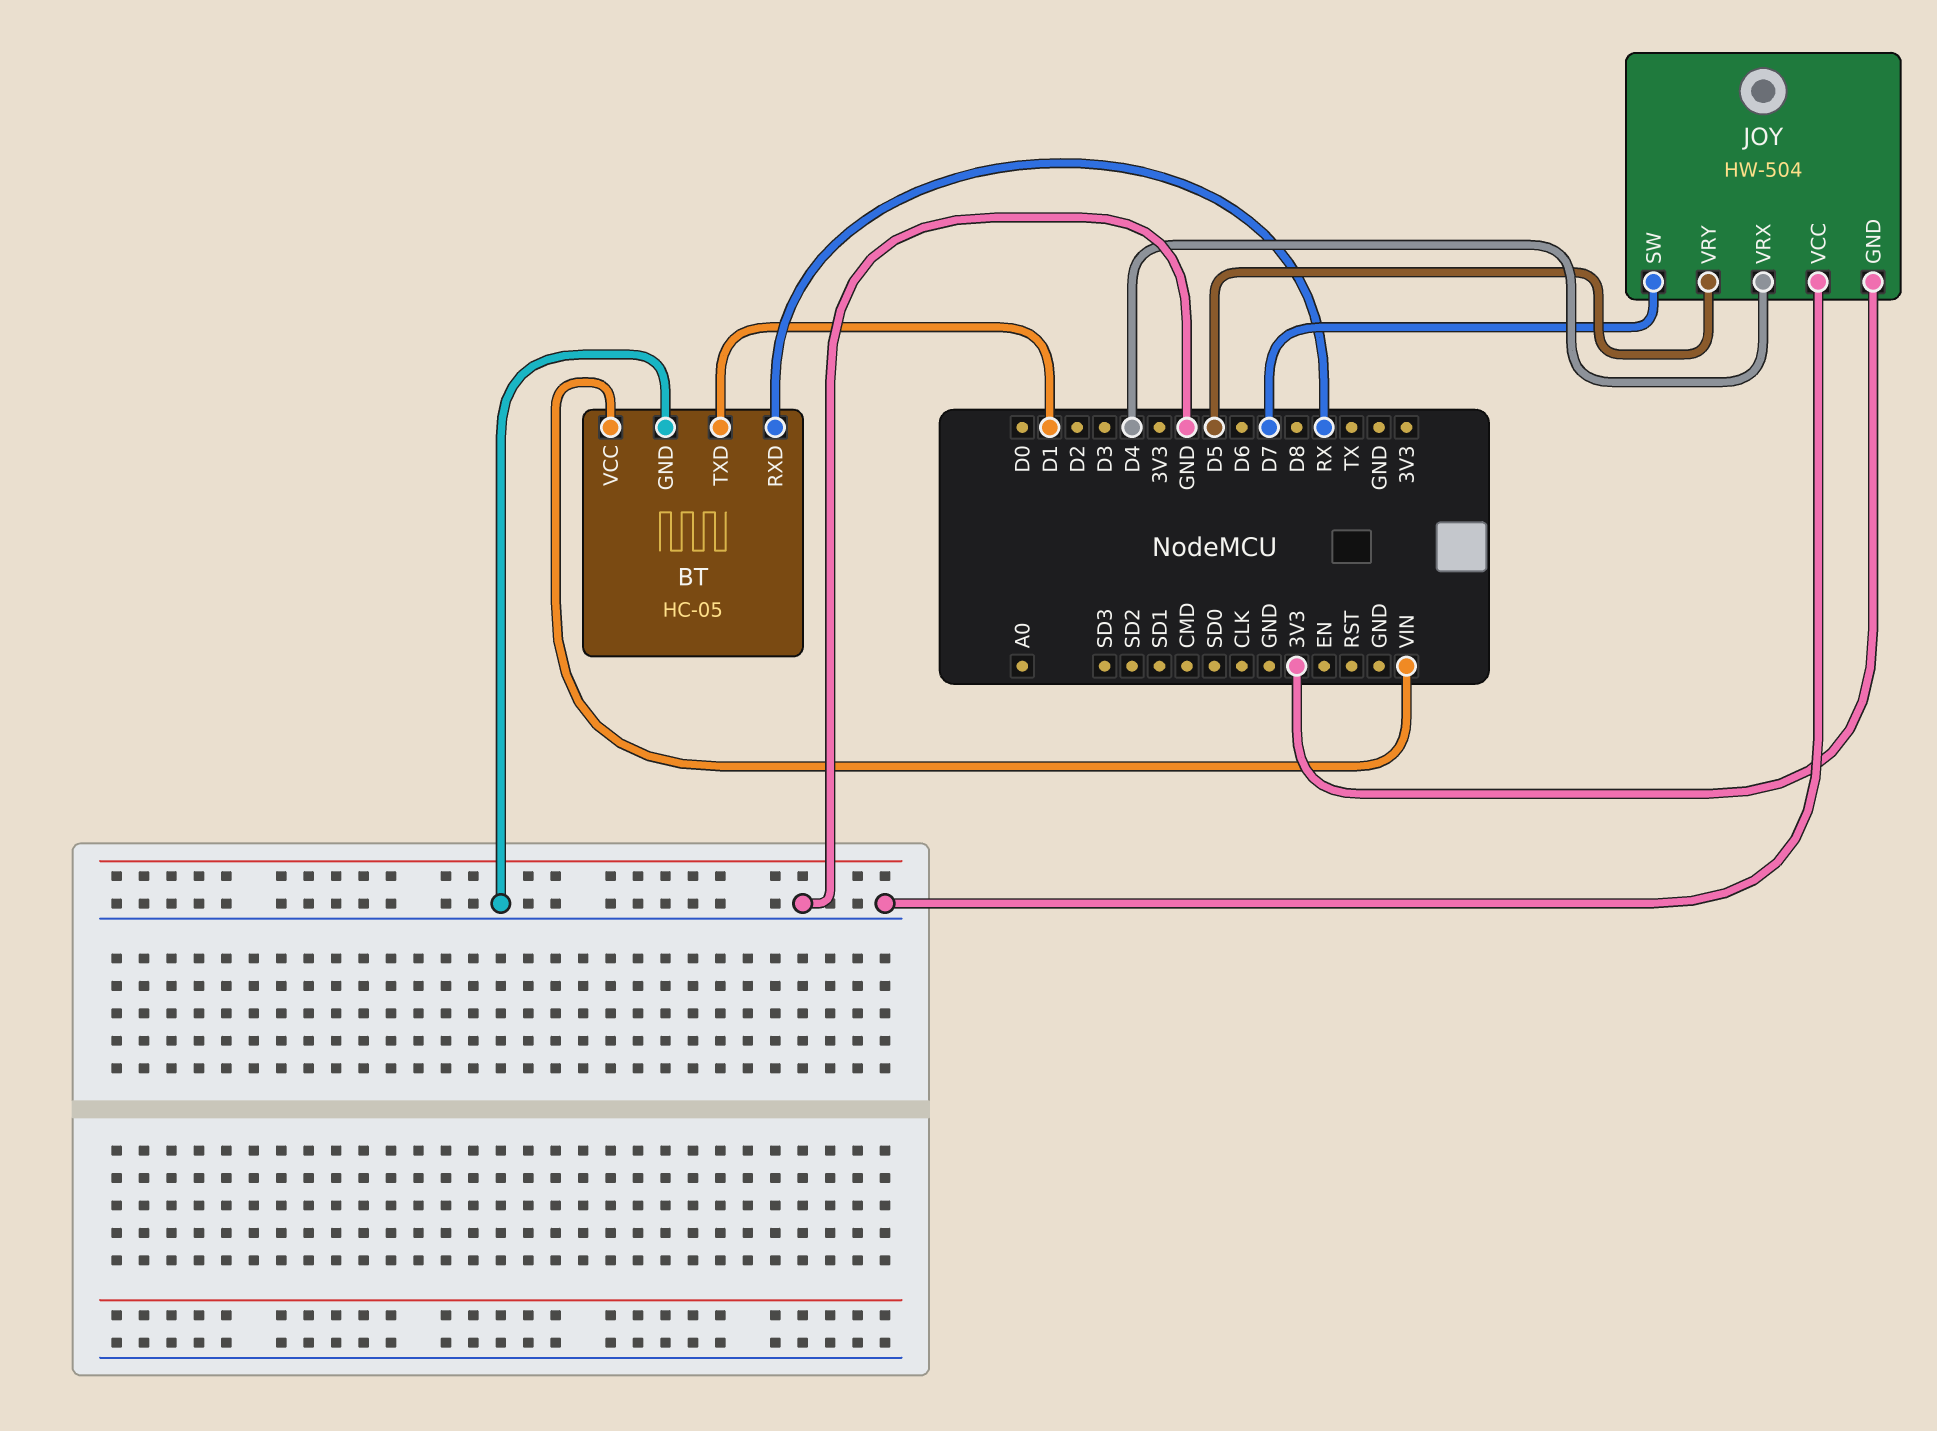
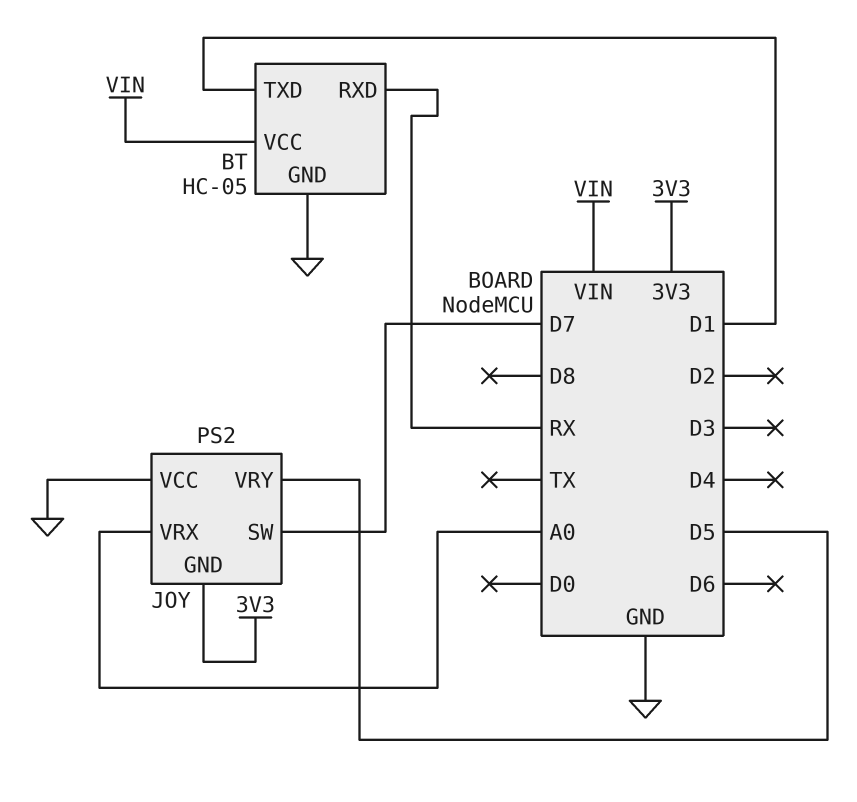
JOY: HW-504 -> PS2
JOY pin VRX: D4 -> A0

